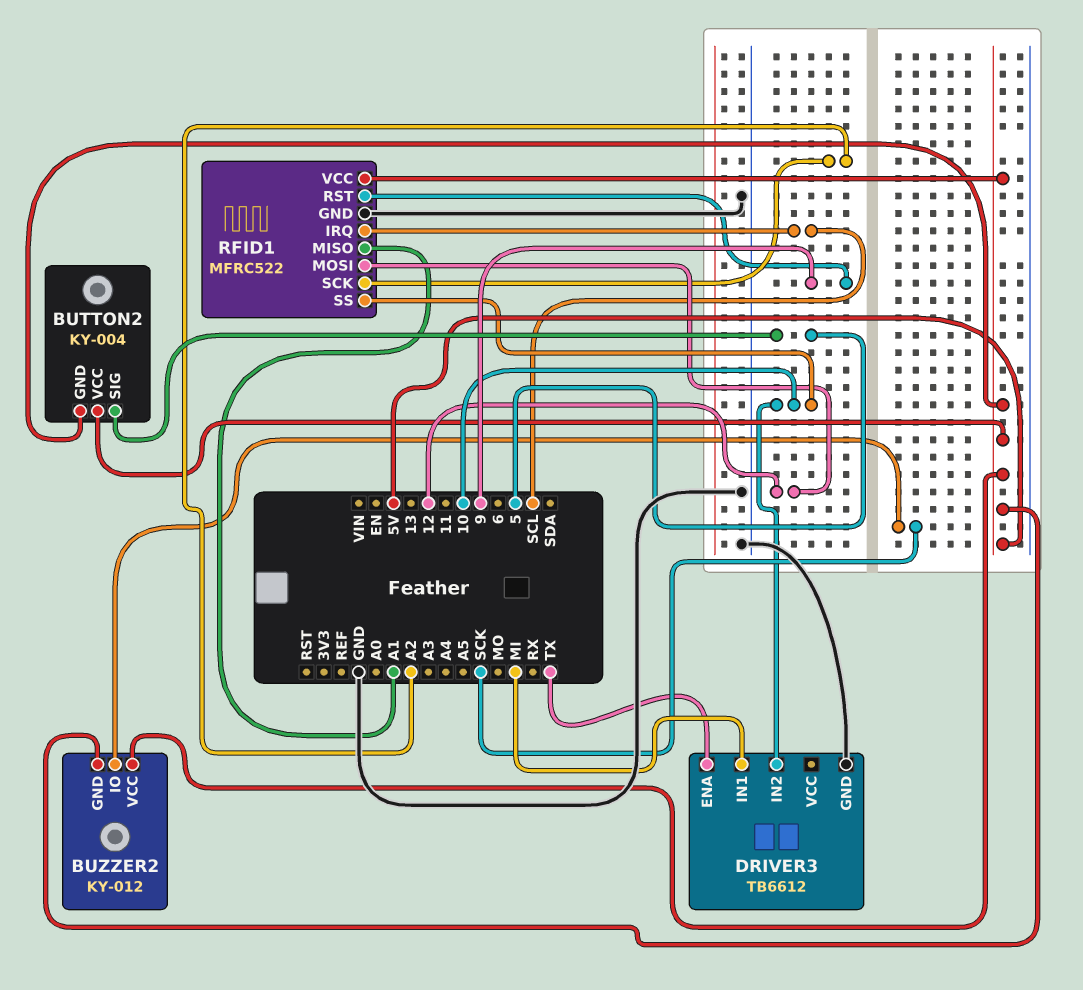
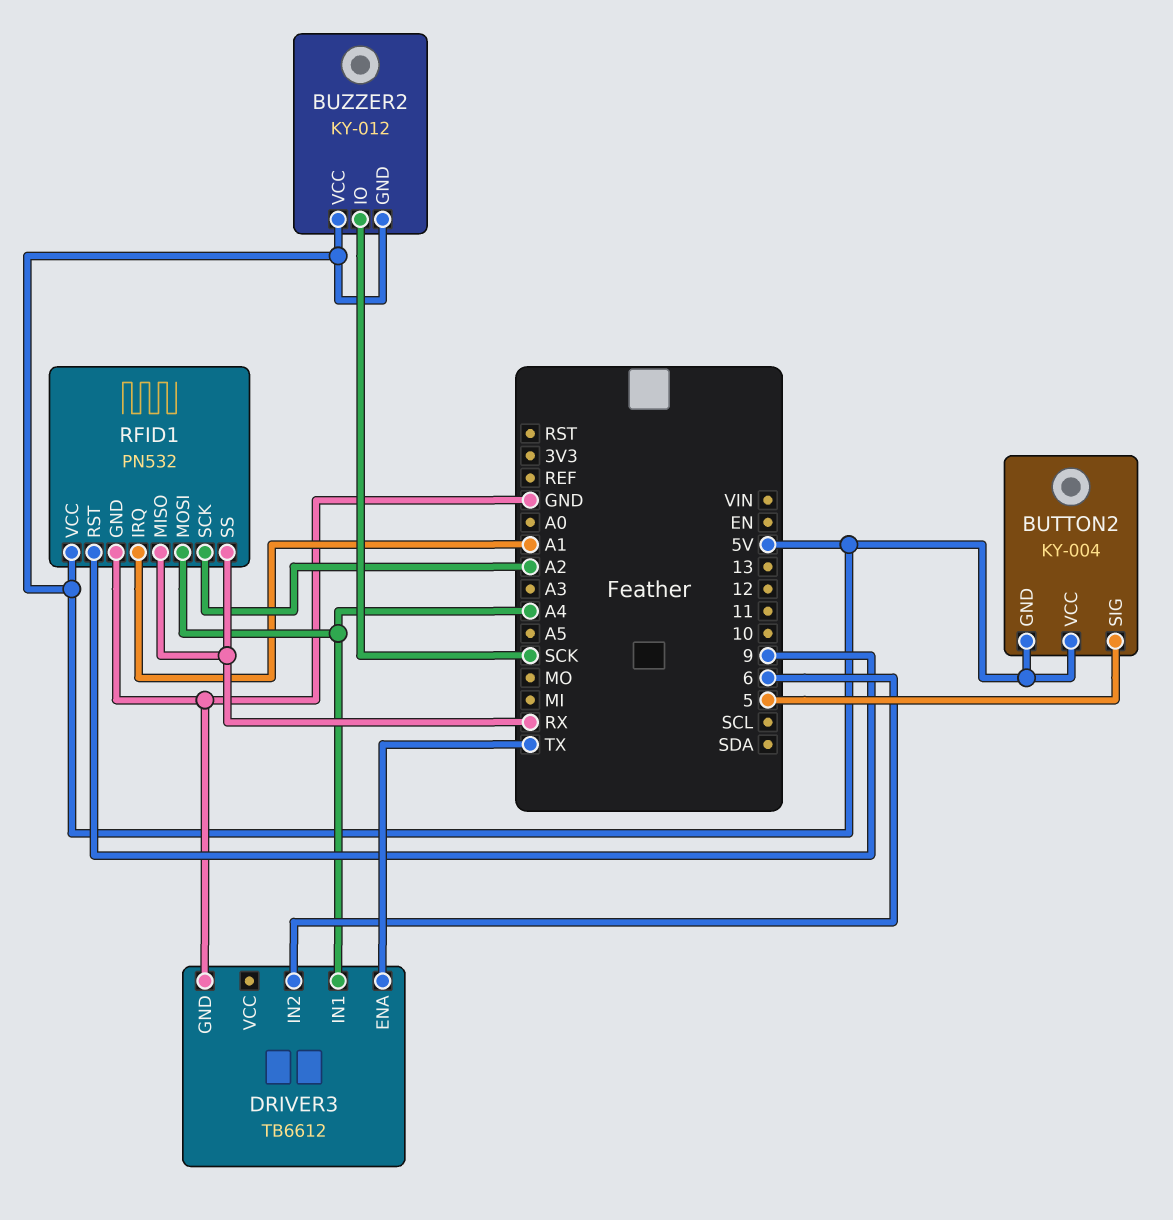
DRIVER3 pin IN1: MI -> A4
DRIVER3 pin IN2: 10 -> 6
RFID1: MFRC522 -> PN532
RFID1 pin IRQ: SCL -> A1
RFID1 pin MISO: A1 -> RX
RFID1 pin MOSI: 12 -> A4
RFID1 pin SS: 10 -> RX

